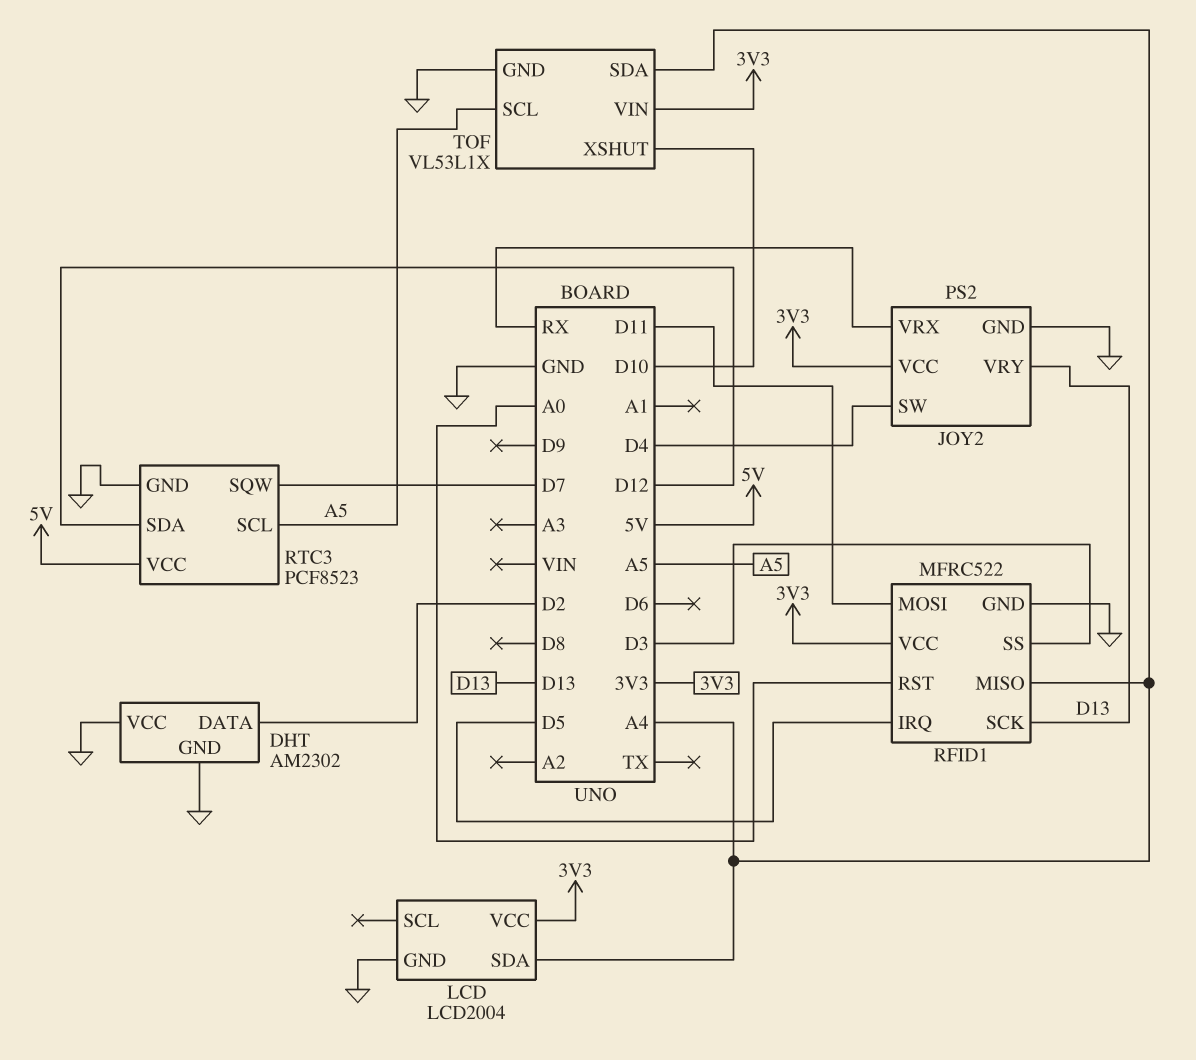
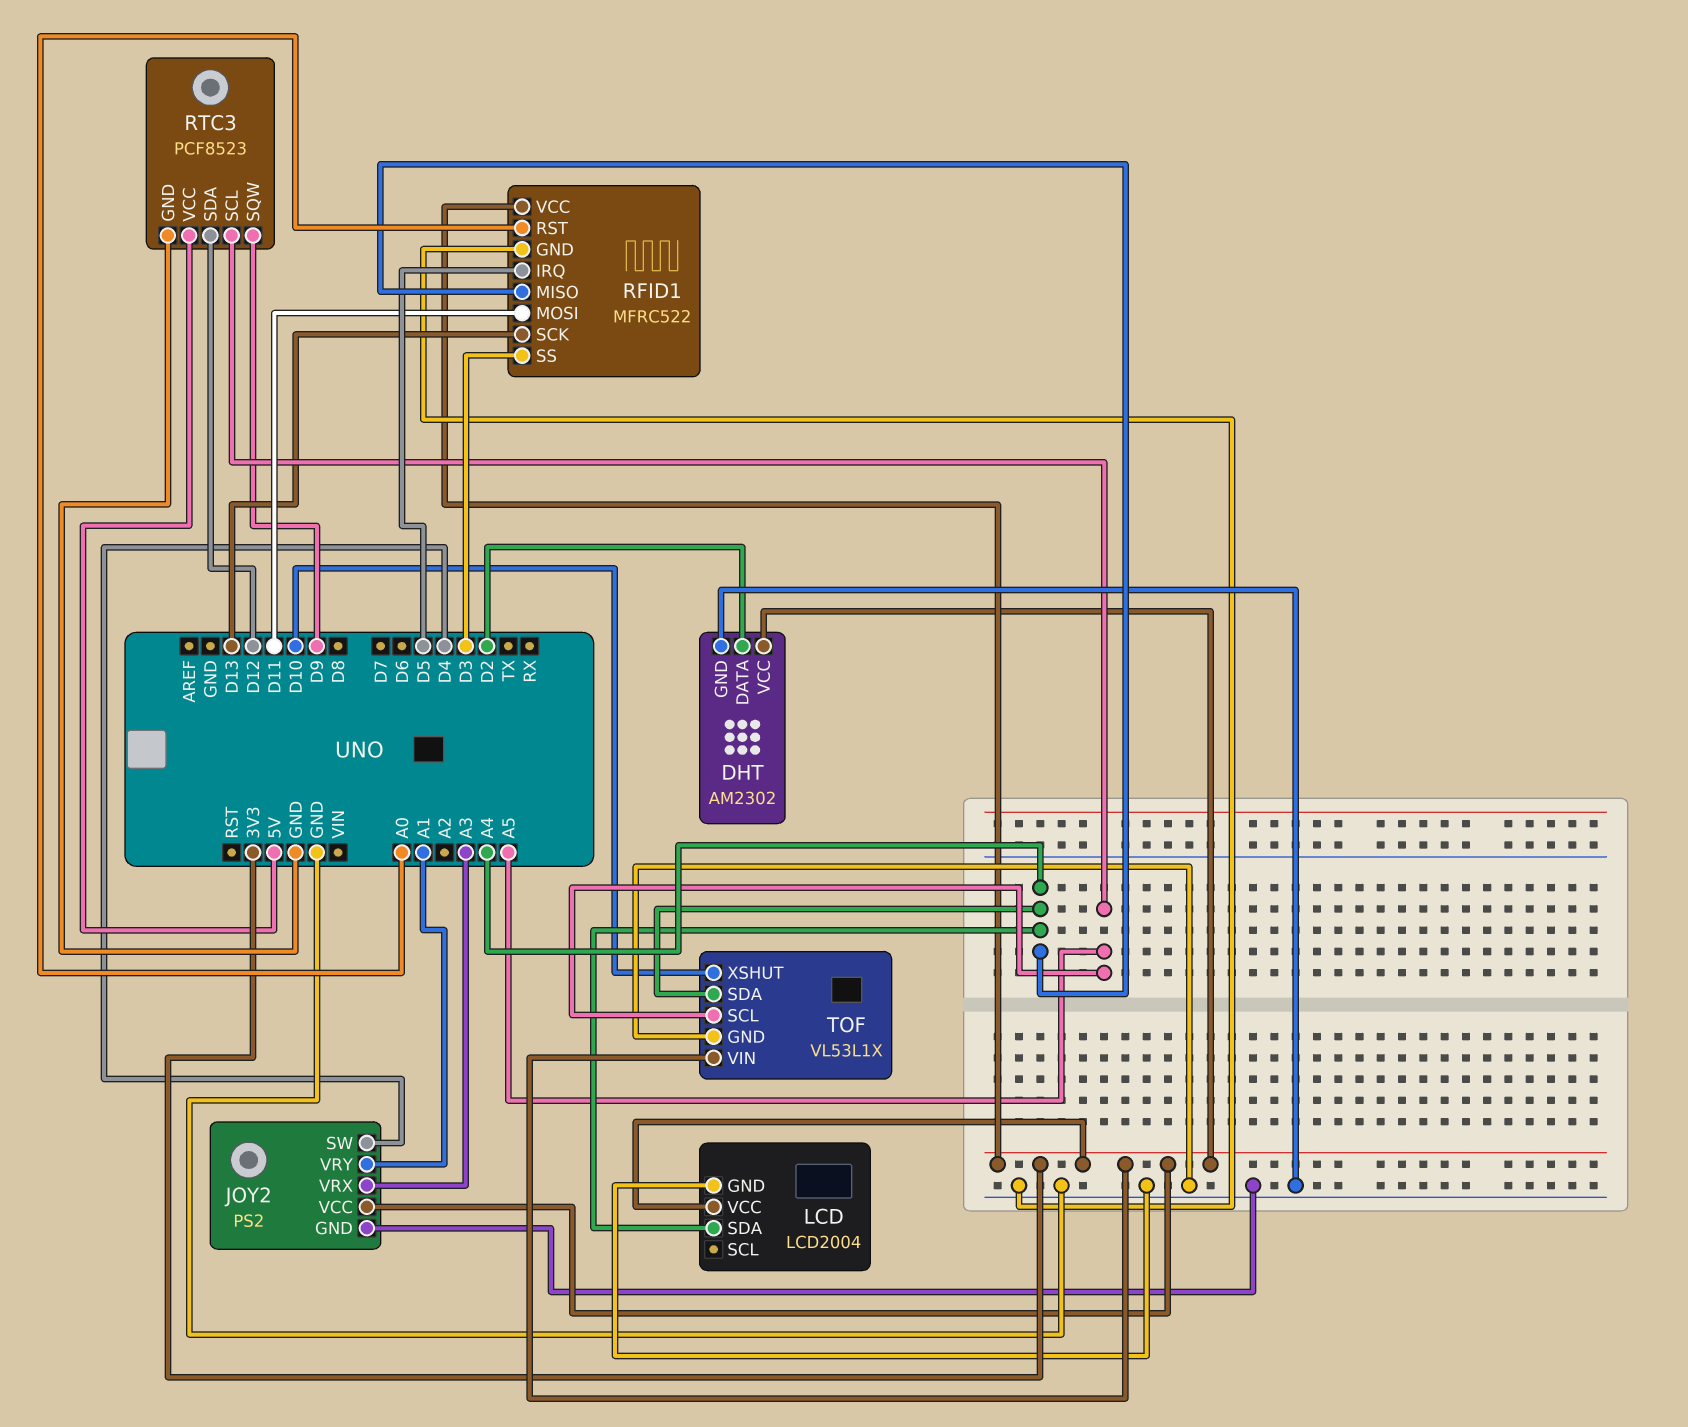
DHT pin VCC: GND -> 3V3
JOY2 pin VRX: RX -> A3
JOY2 pin VRY: D13 -> A1
RTC3 pin SQW: D7 -> D9

